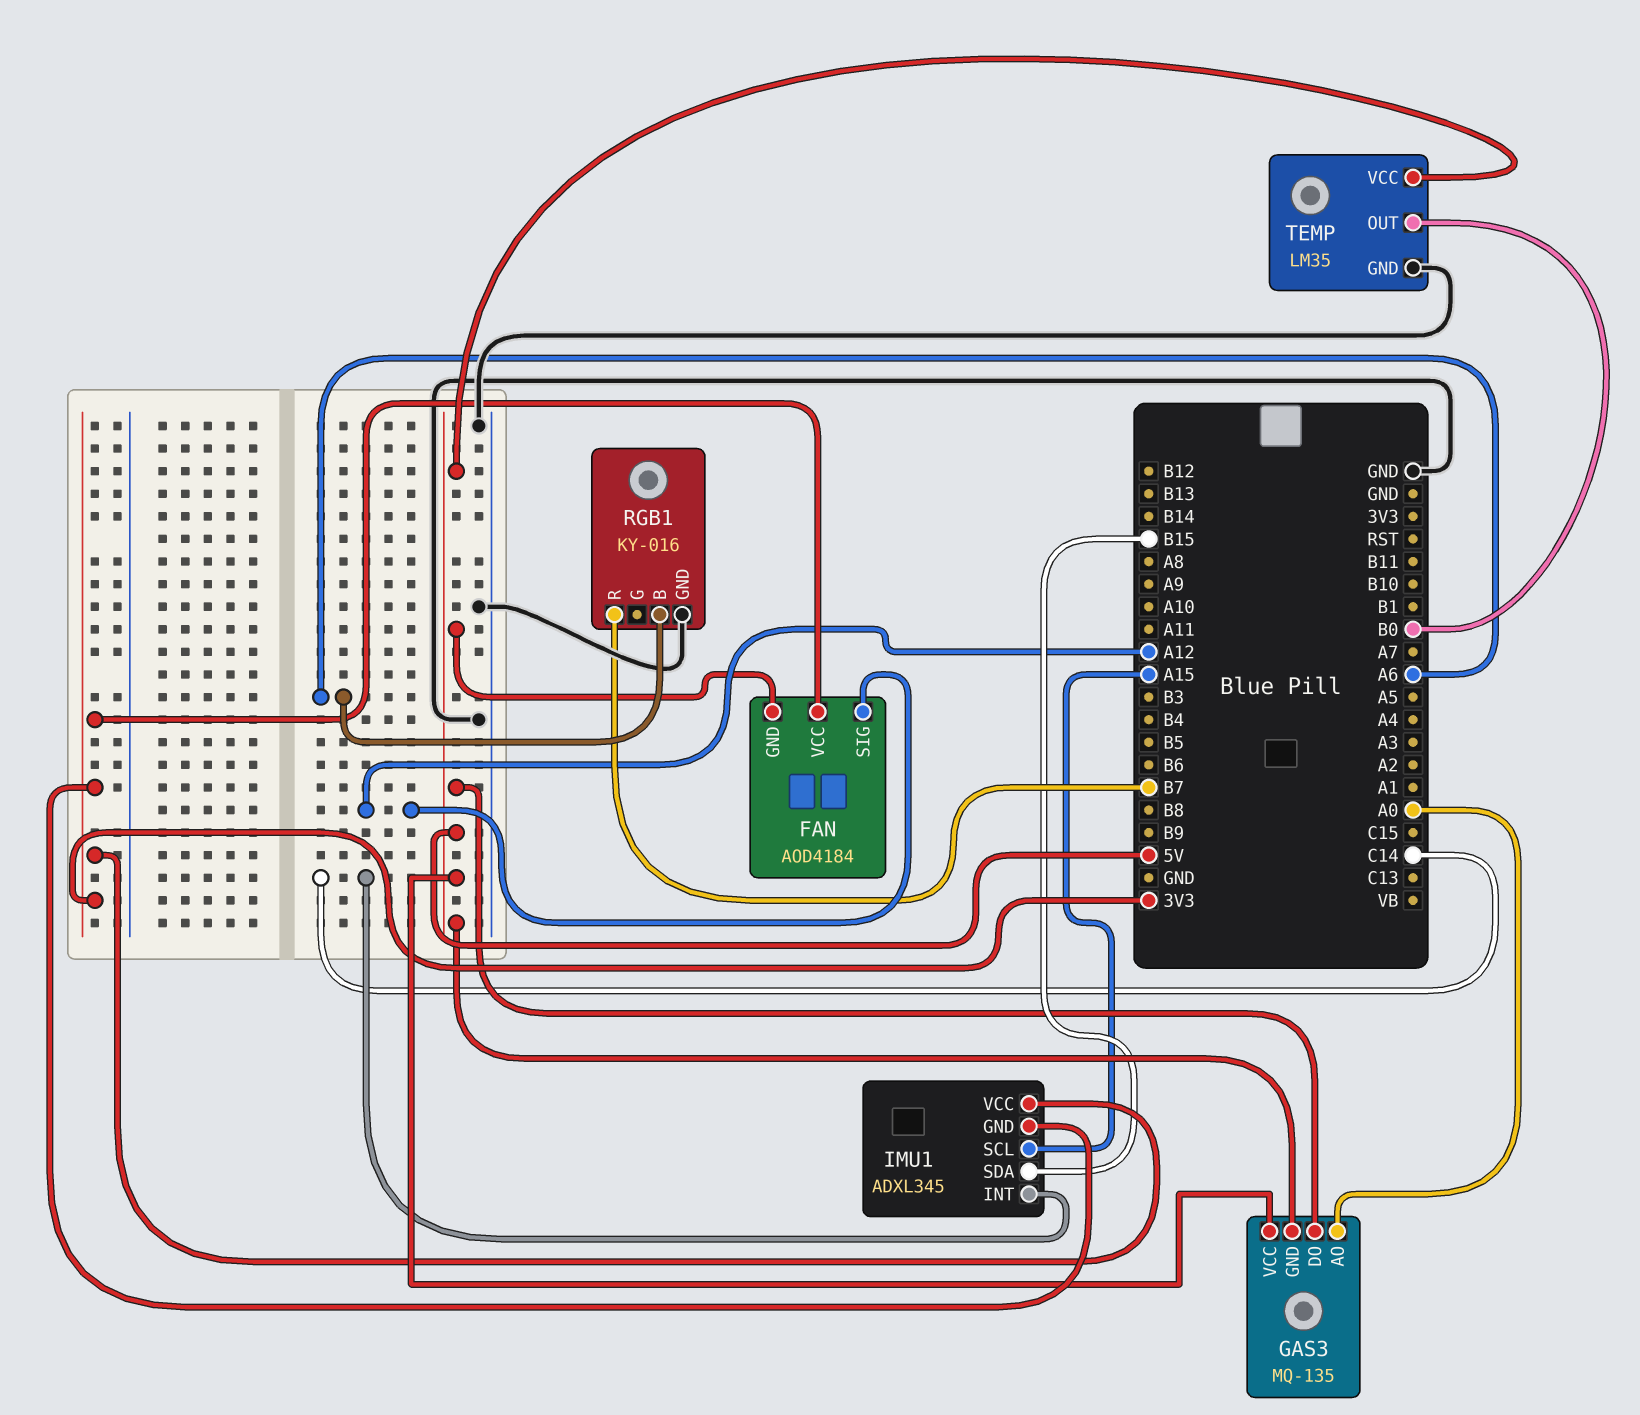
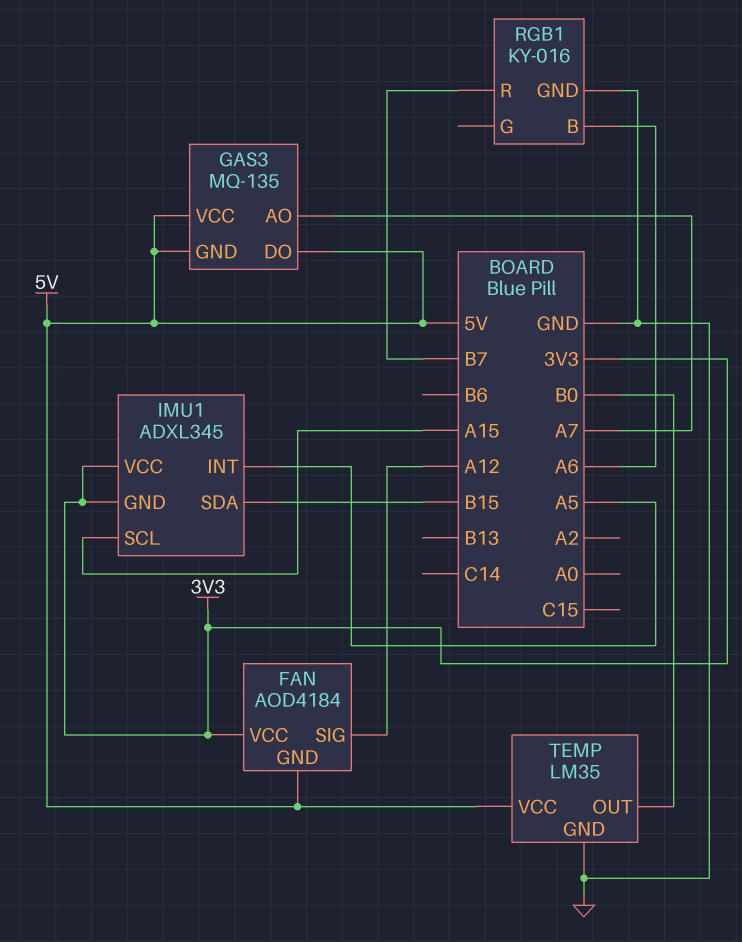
GAS3 pin AO: A0 -> A7
IMU1 pin INT: C14 -> A5

